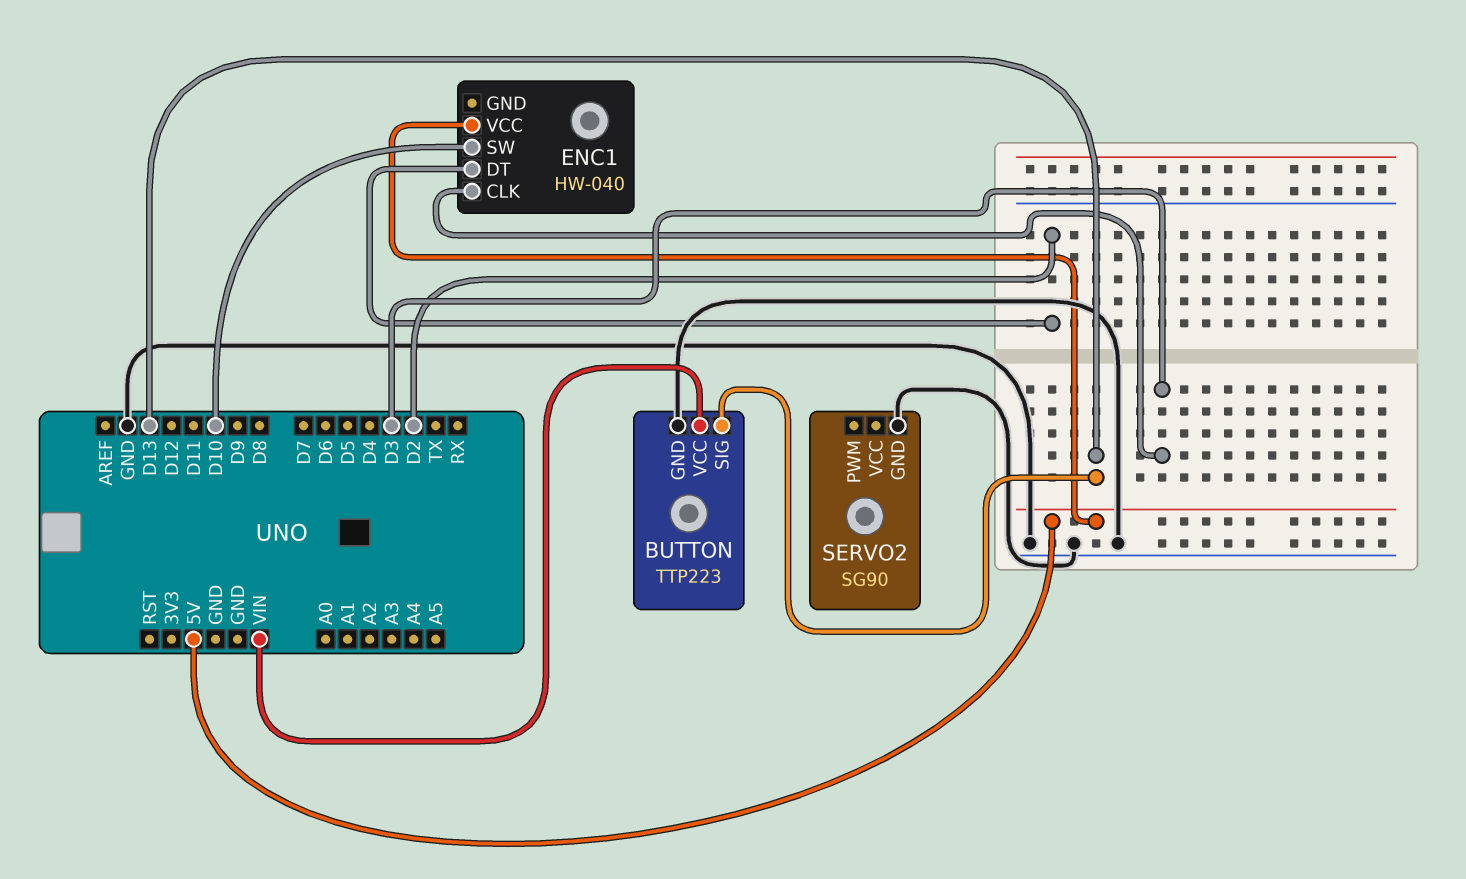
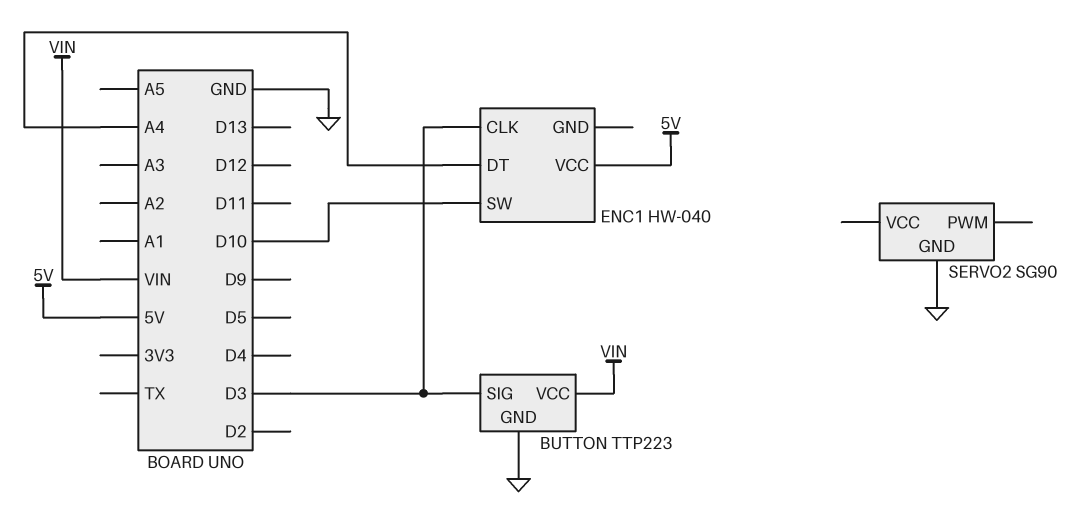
BUTTON pin SIG: D13 -> D3
ENC1 pin DT: D2 -> A4

